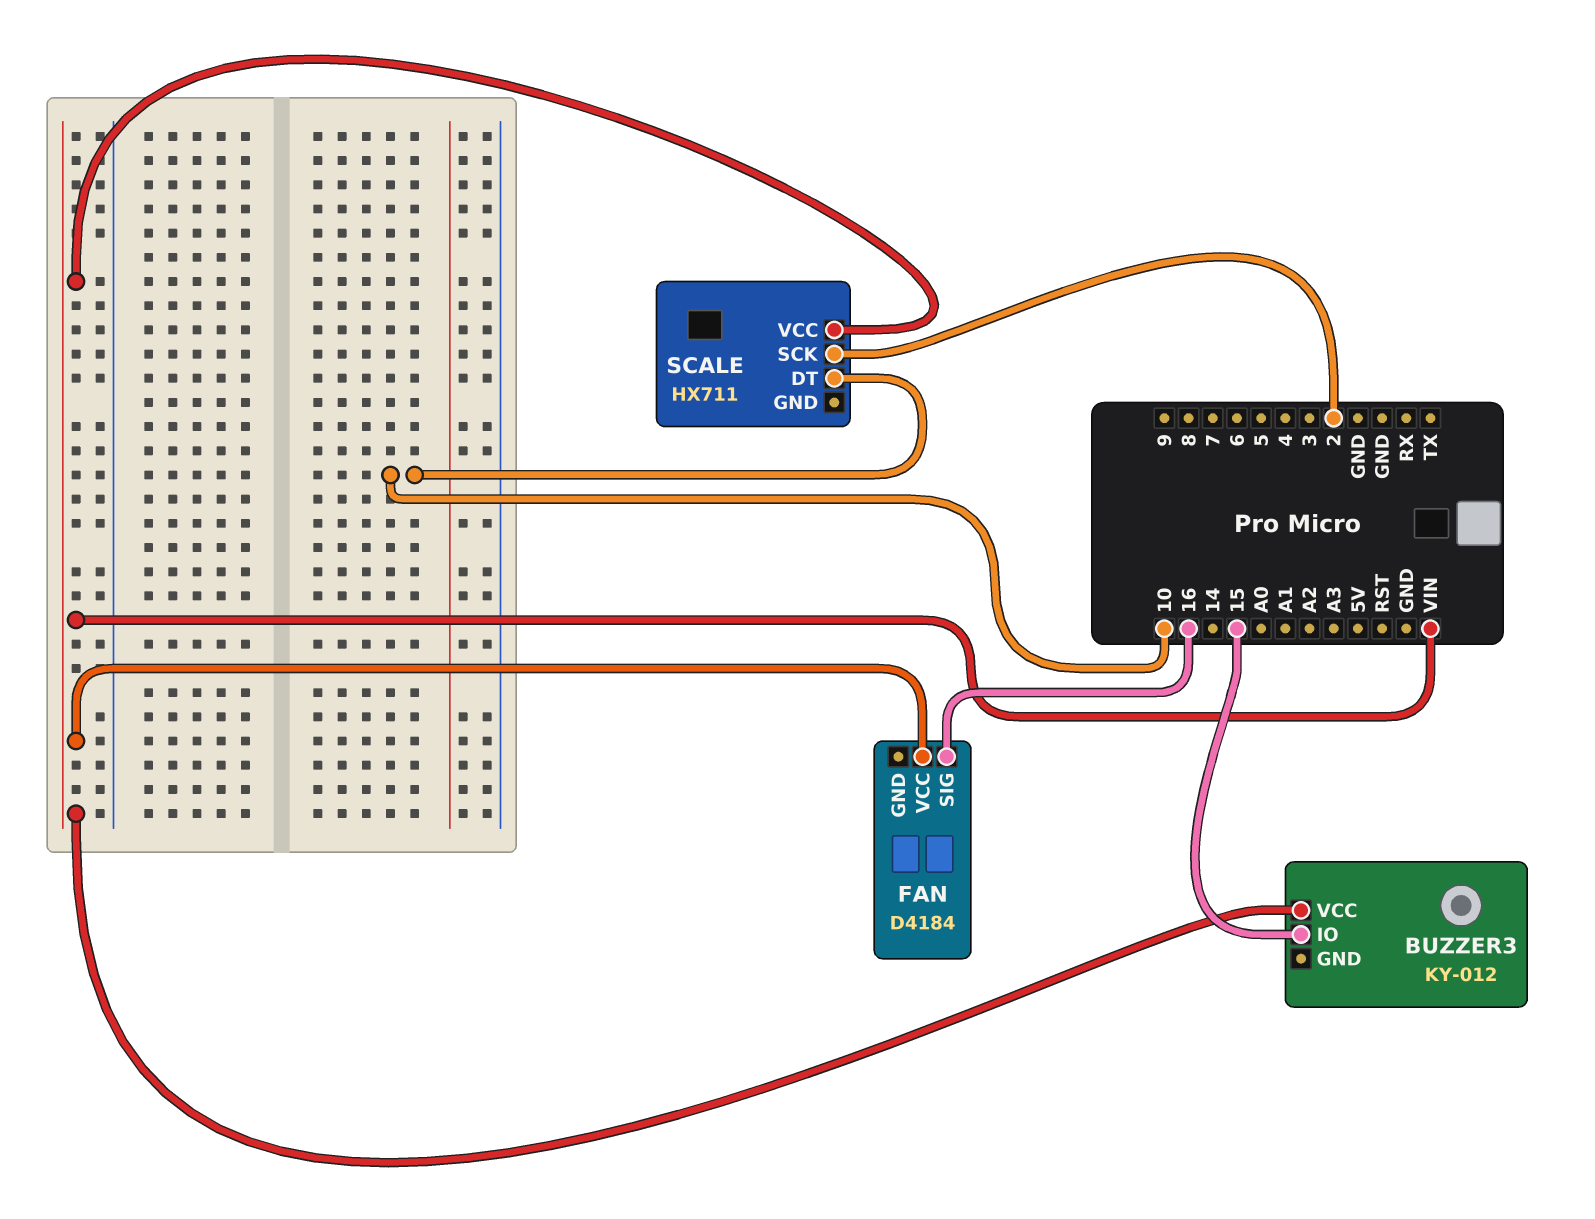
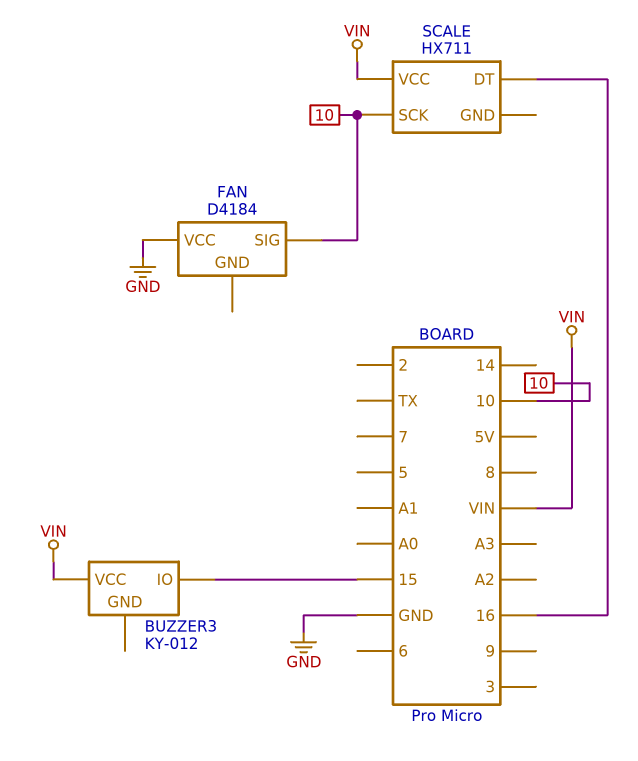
FAN pin SIG: 16 -> 10
FAN pin VCC: VIN -> GND
SCALE pin DT: 10 -> 16
SCALE pin SCK: 2 -> 10

